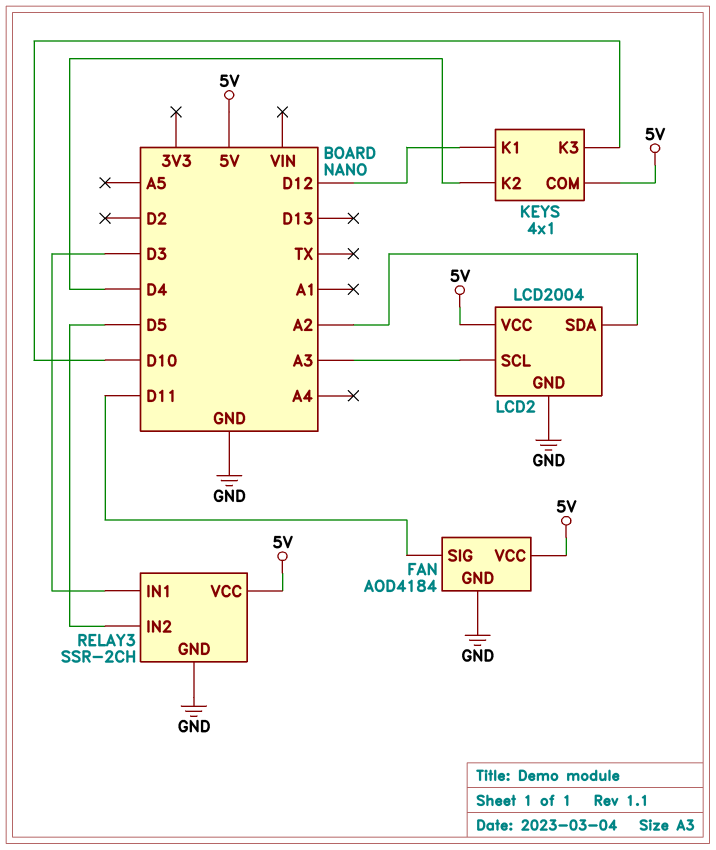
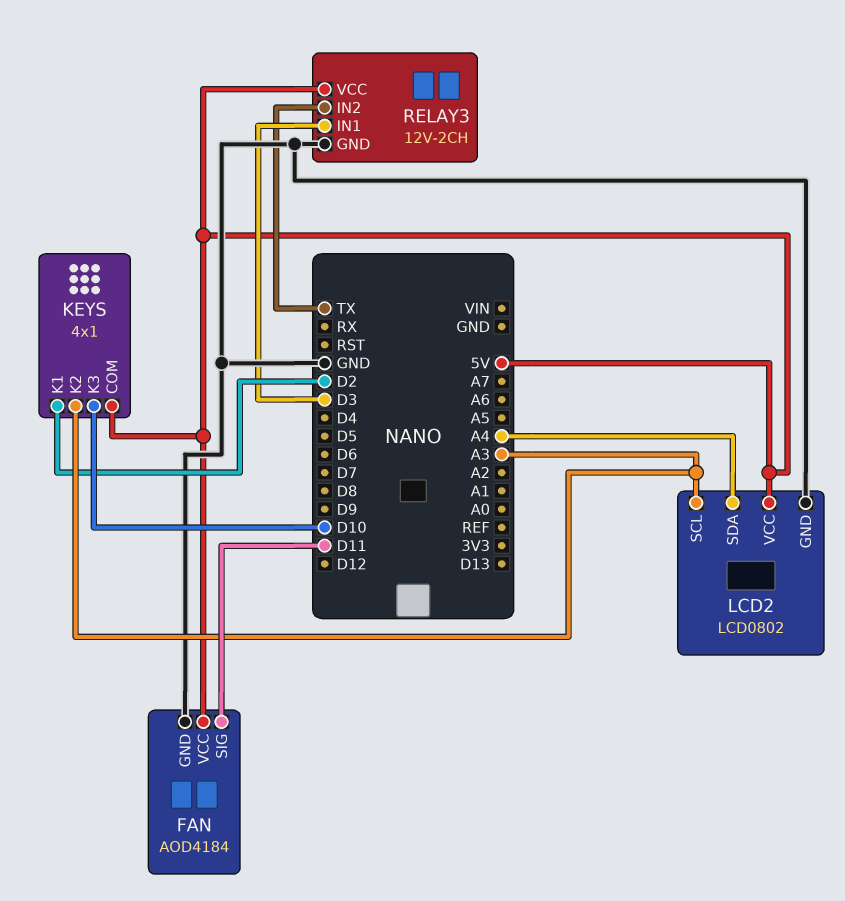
KEYS pin K1: D12 -> D2
KEYS pin K2: D4 -> A3
LCD2: LCD2004 -> LCD0802
LCD2 pin SDA: A2 -> A4
RELAY3: SSR-2CH -> 12V-2CH
RELAY3 pin IN2: D5 -> TX

